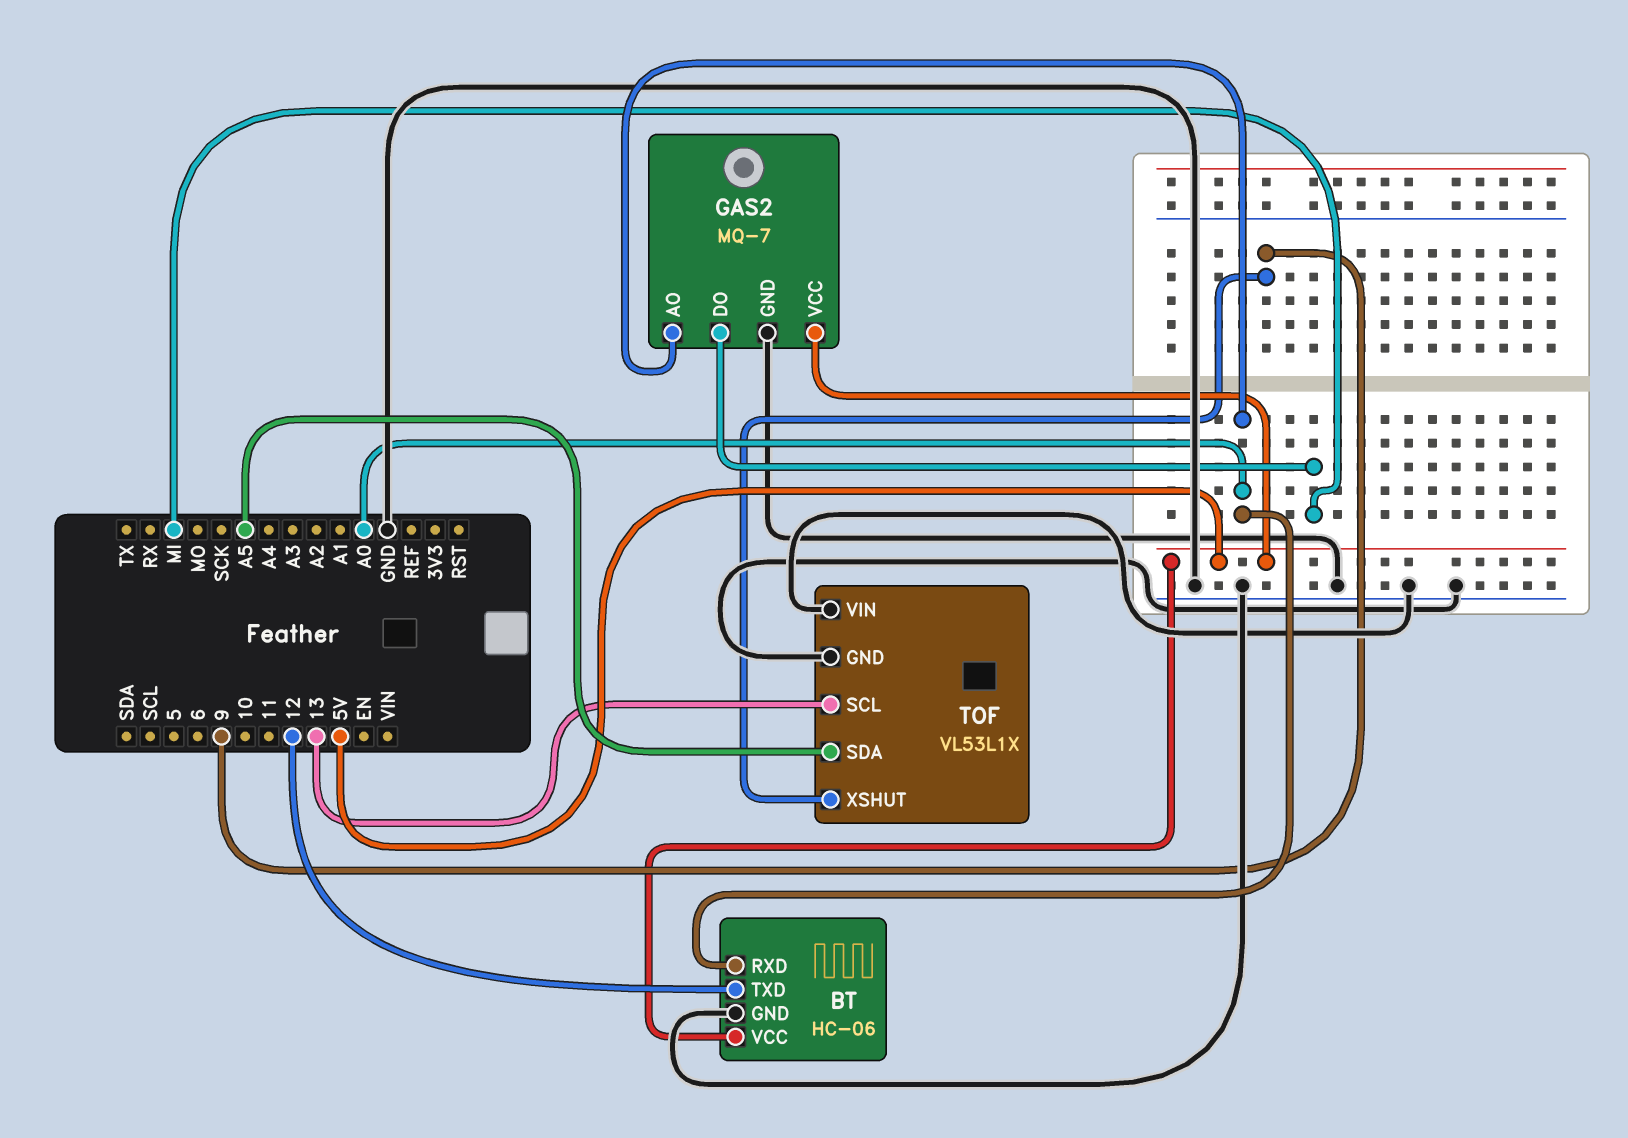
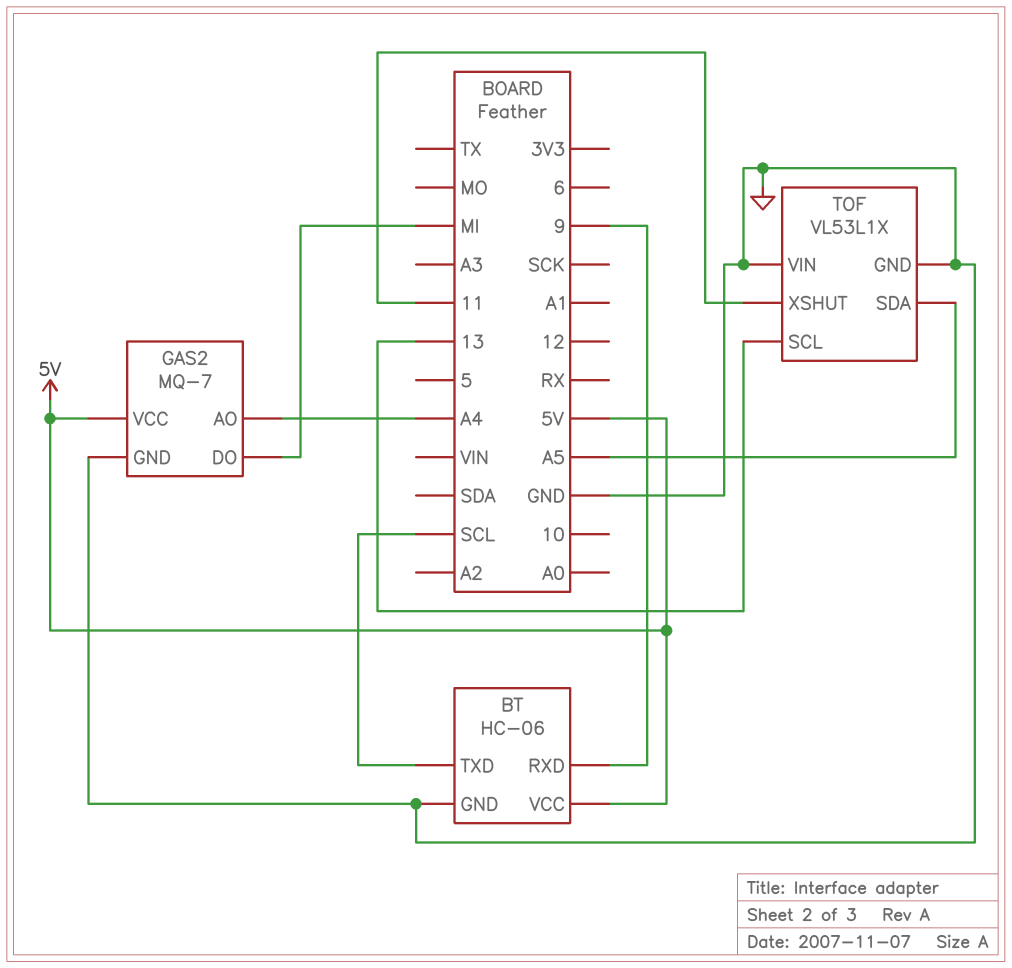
BT pin RXD: A0 -> 9
BT pin TXD: 12 -> SCL
GAS2 pin AO: A0 -> A4
TOF pin XSHUT: 9 -> 11

